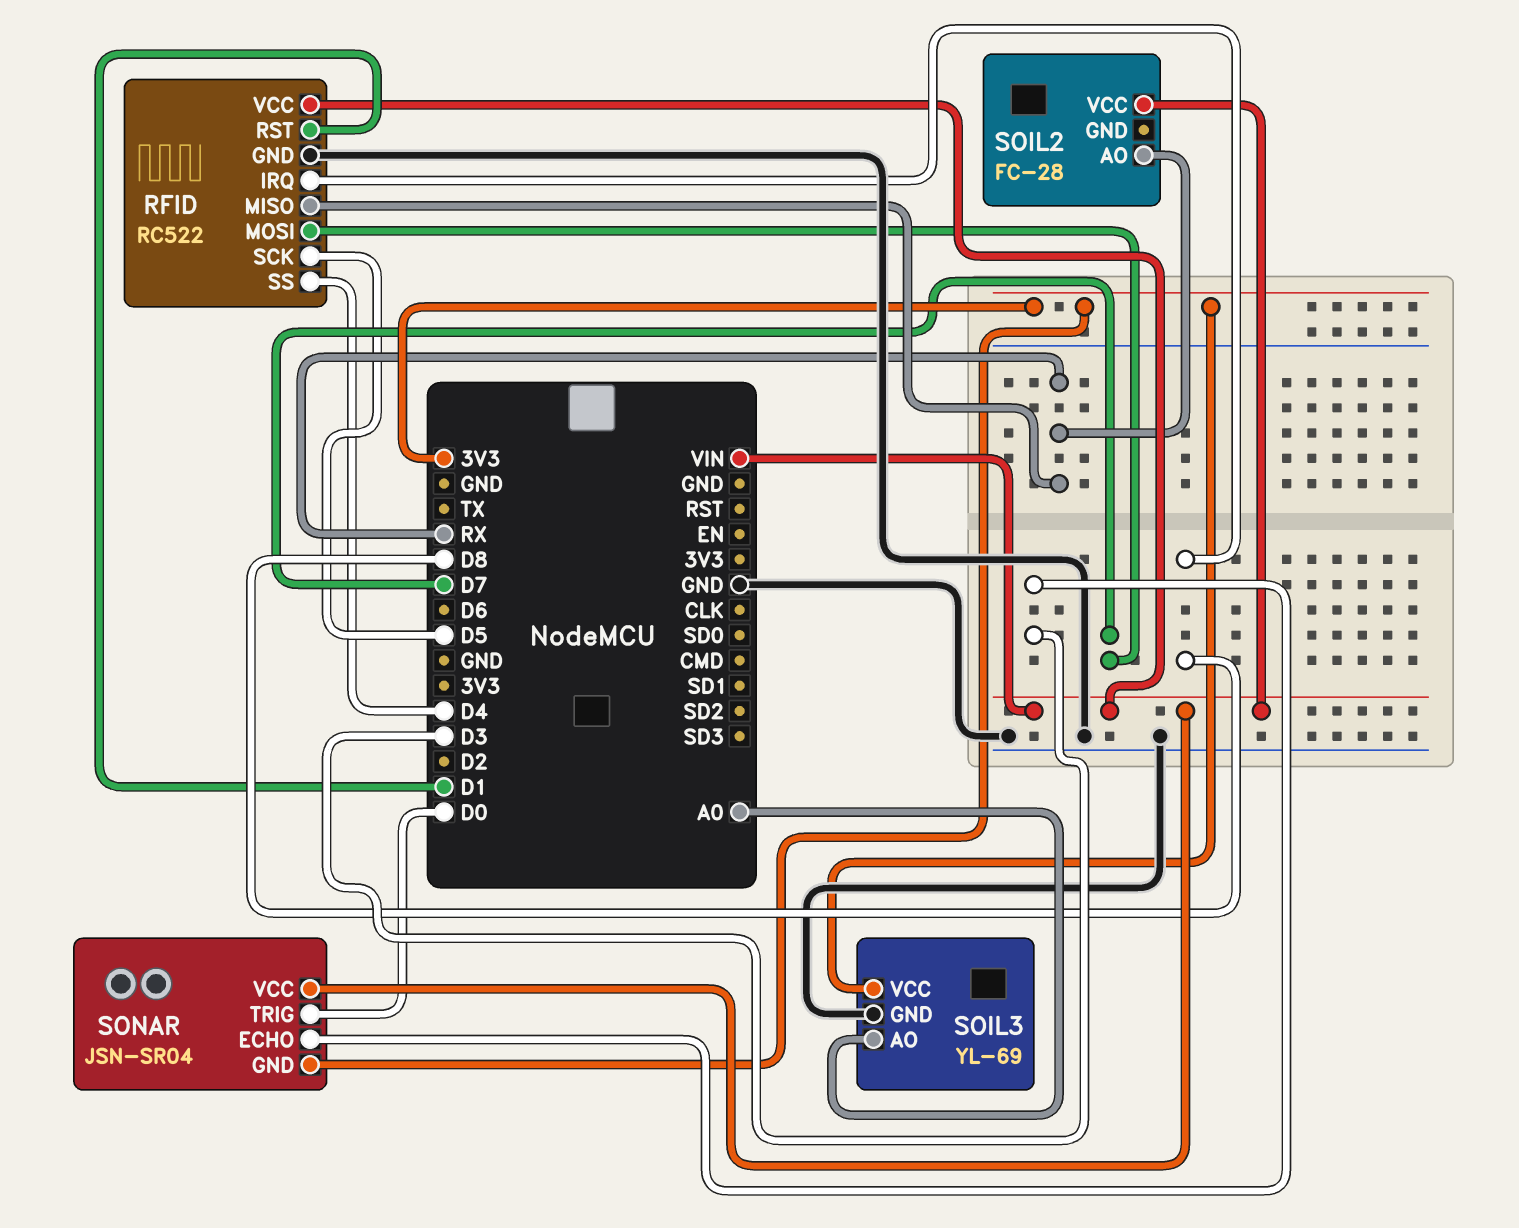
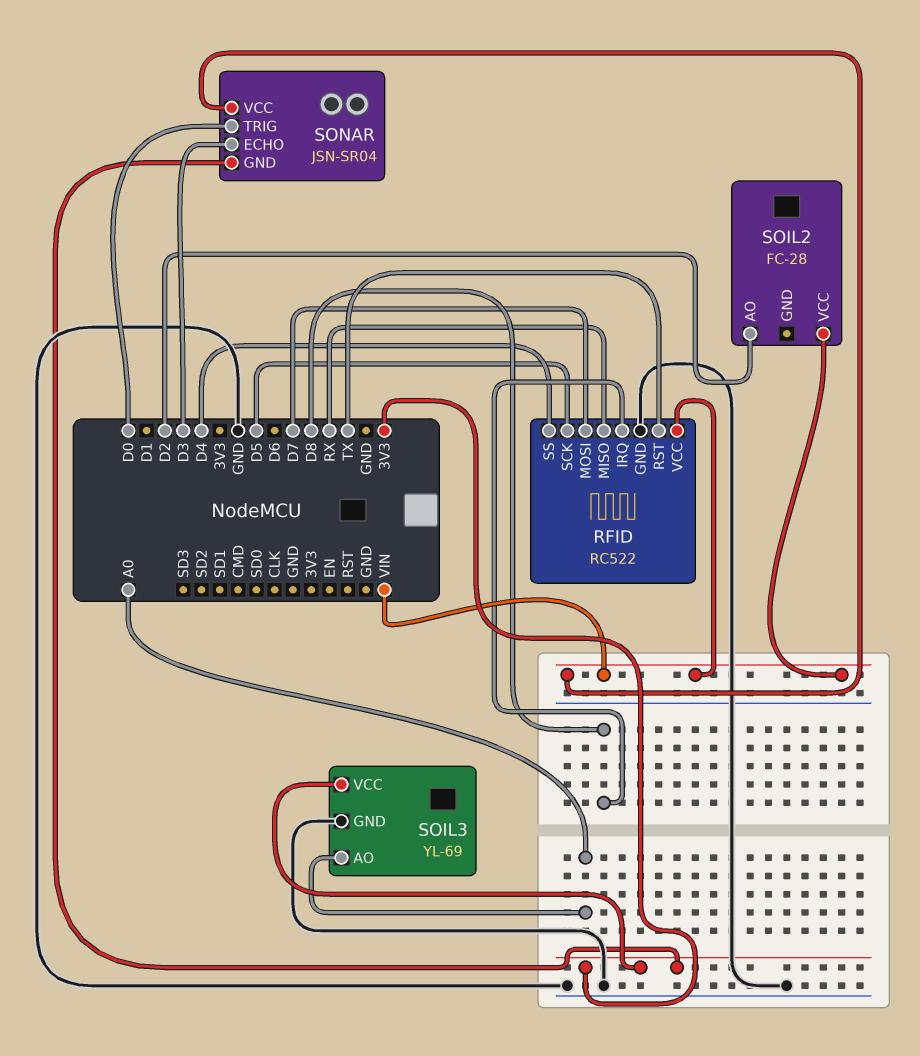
RFID pin RST: D1 -> TX
SOIL2 pin AO: RX -> D2

